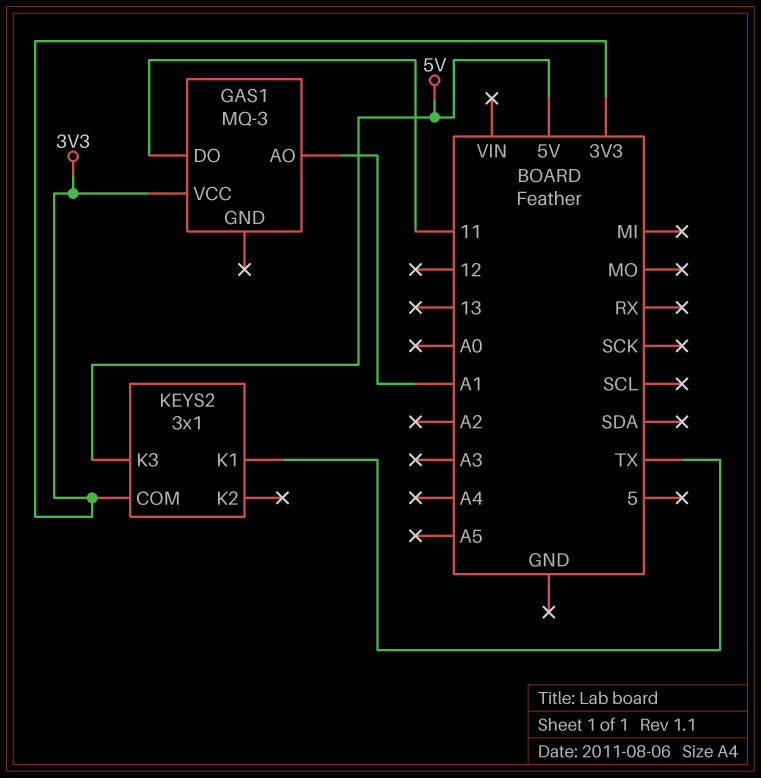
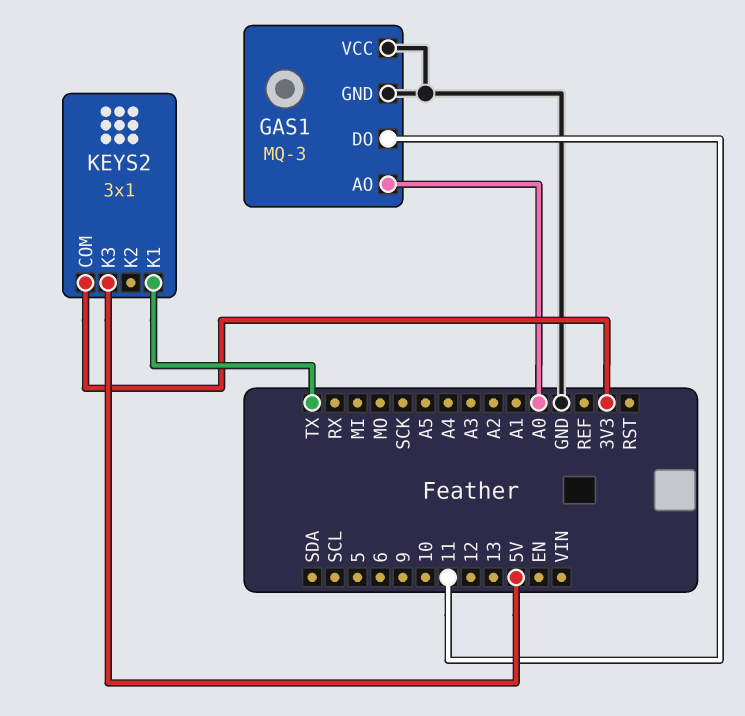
GAS1 pin AO: A1 -> A0
GAS1 pin GND: none -> GND
GAS1 pin VCC: 3V3 -> GND

